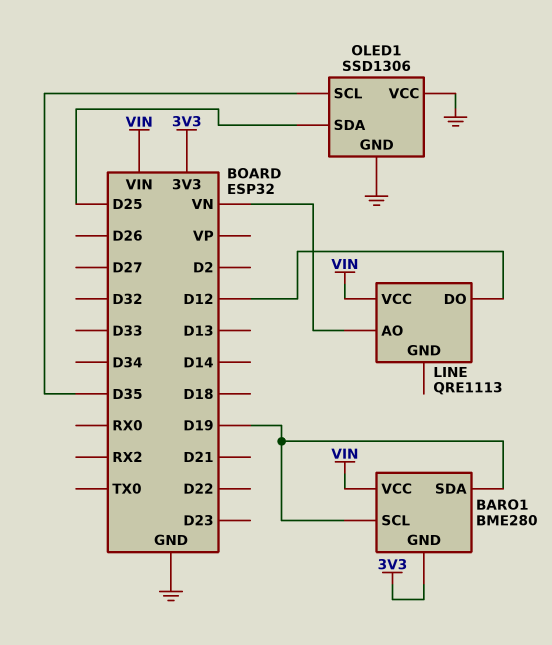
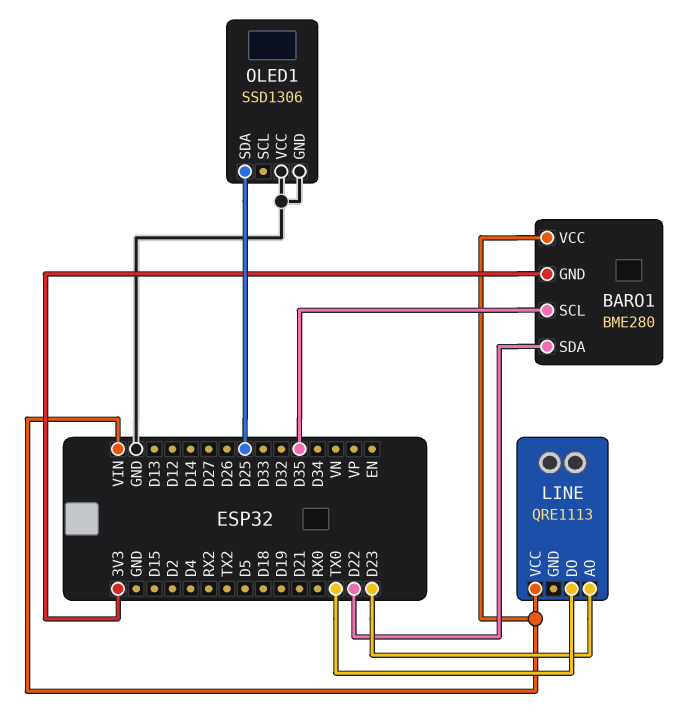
BARO1 pin SCL: D19 -> D35
BARO1 pin SDA: D19 -> D22
LINE pin AO: VN -> D23
LINE pin DO: D12 -> TX0
OLED1 pin SCL: D35 -> none

